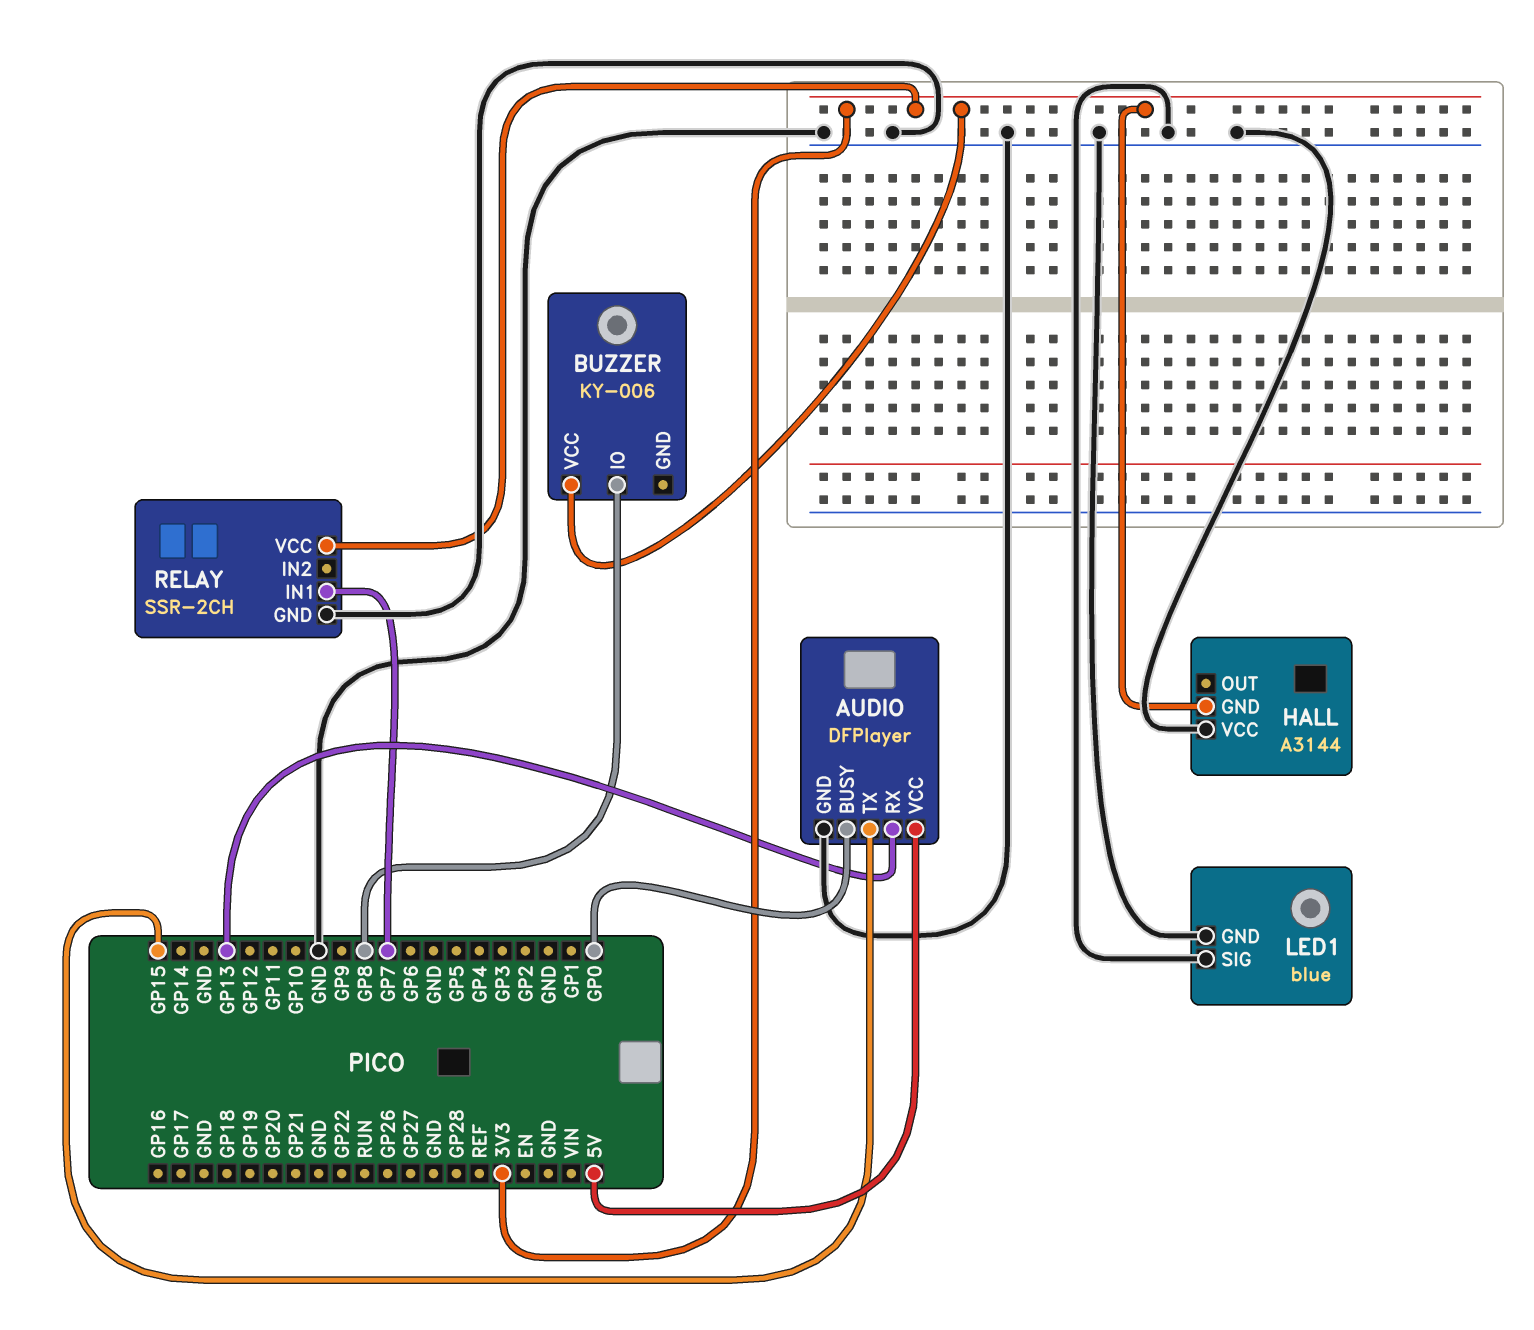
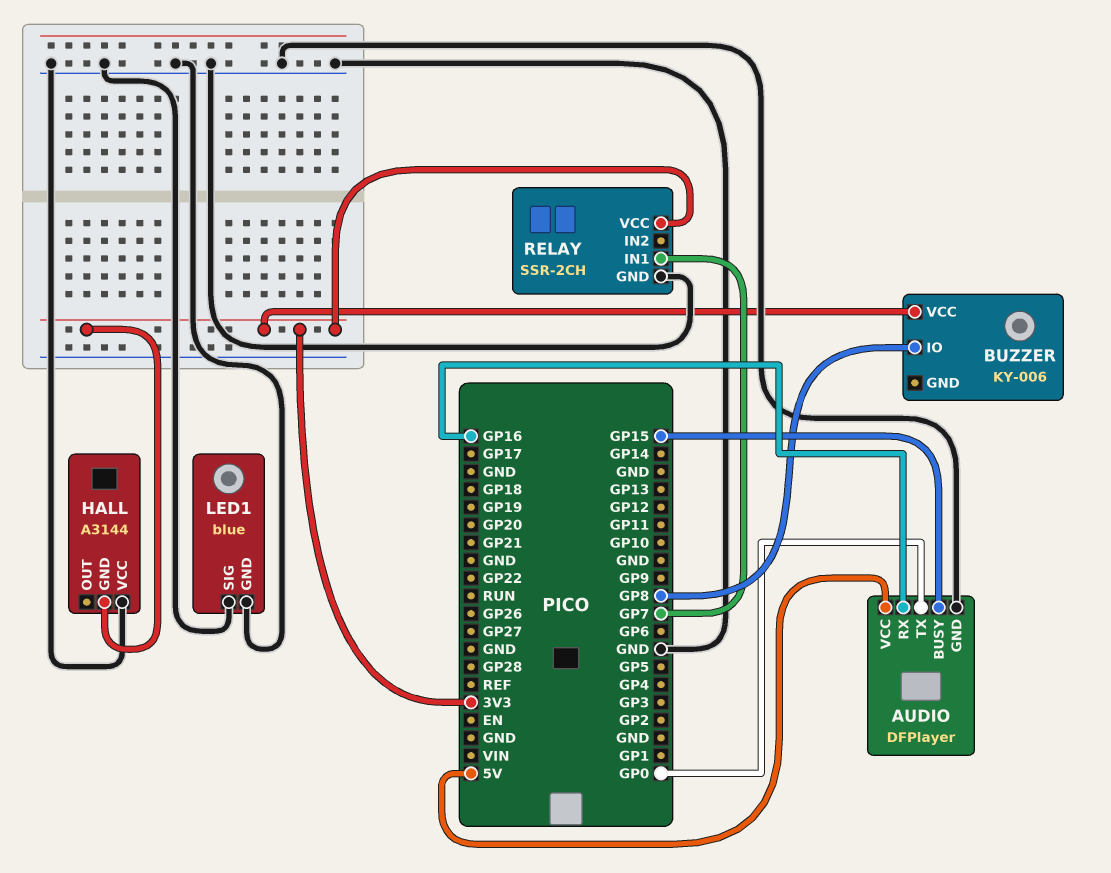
AUDIO pin BUSY: GP0 -> GP15
AUDIO pin RX: GP13 -> GP16
AUDIO pin TX: GP15 -> GP0

